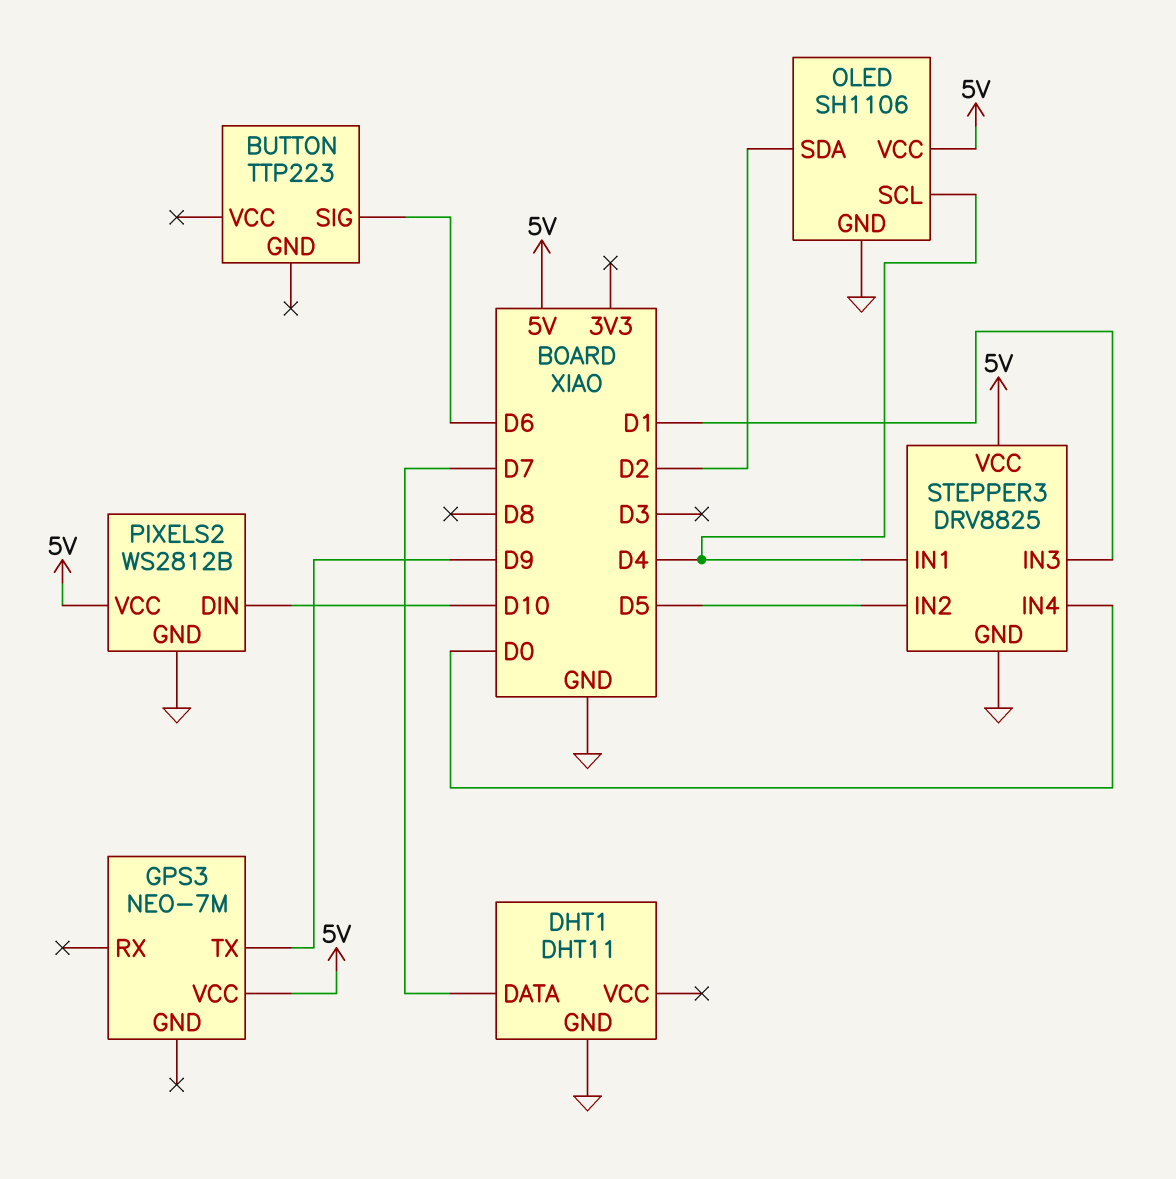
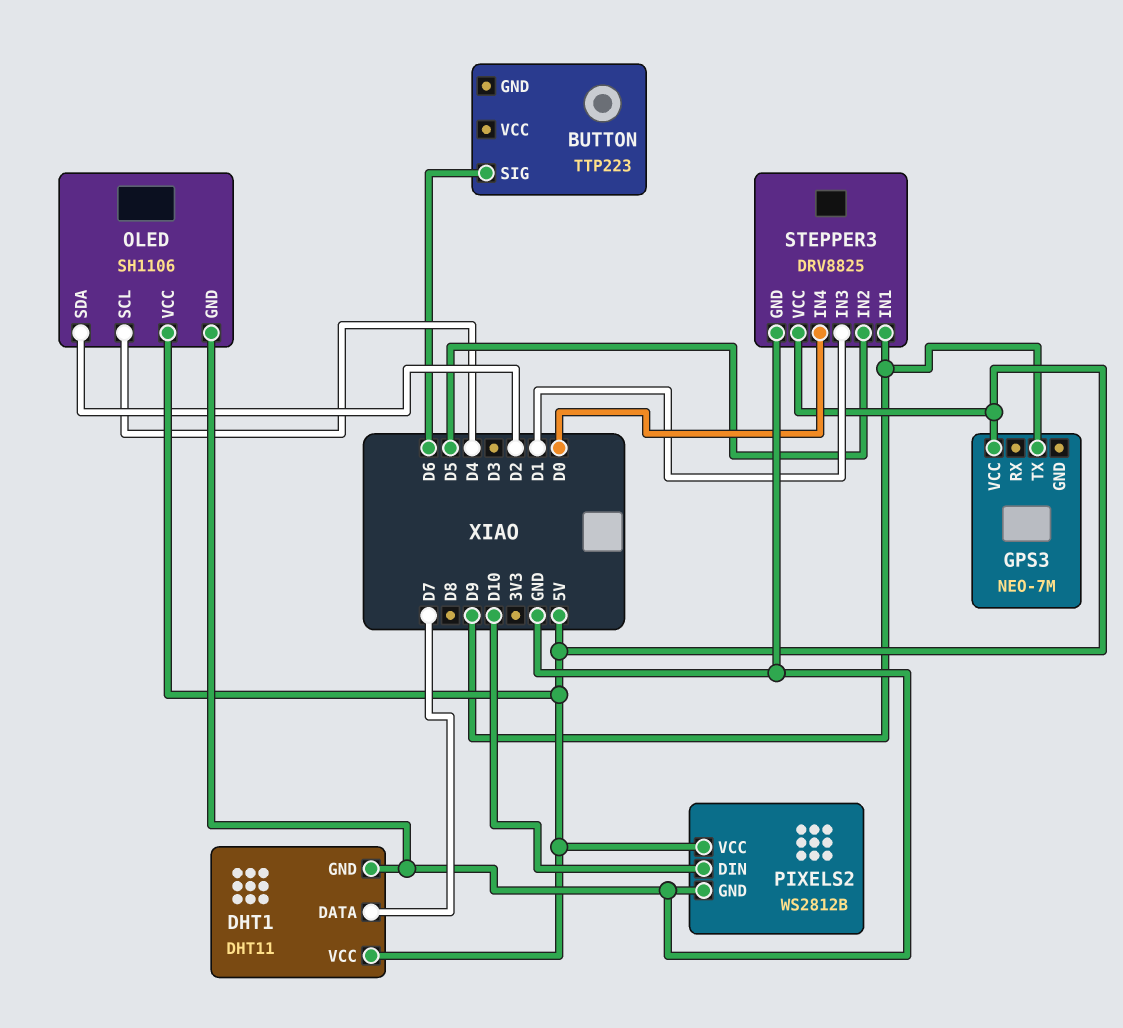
DHT1 pin VCC: none -> 5V
STEPPER3 pin IN1: D4 -> D9

